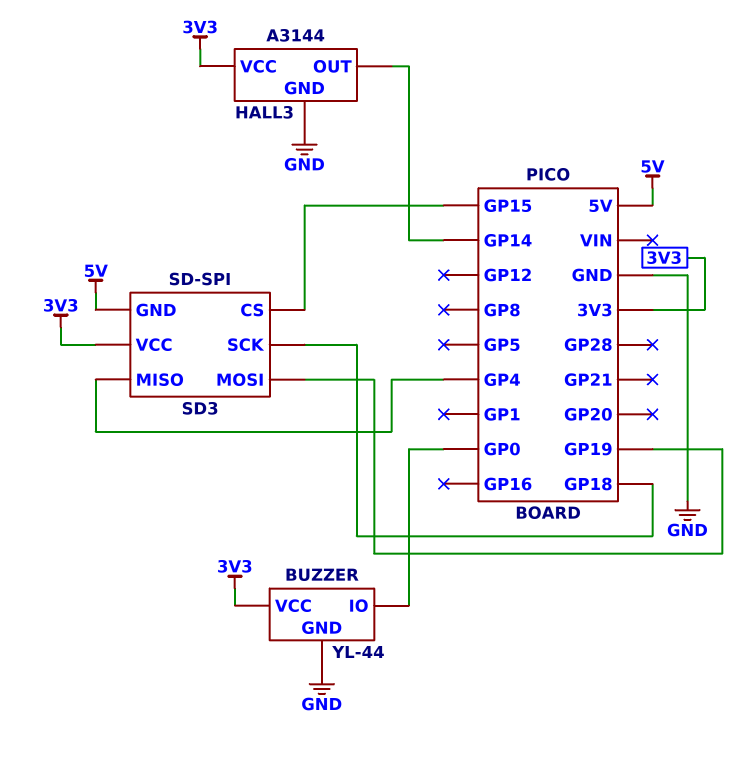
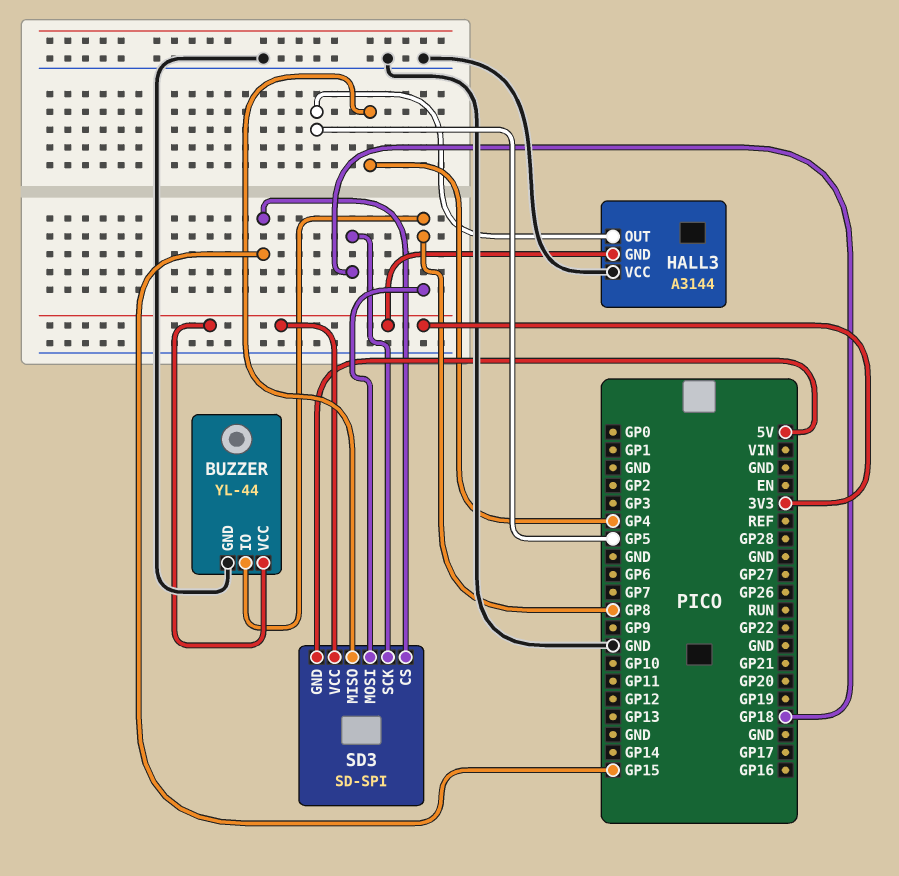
BUZZER pin IO: GP0 -> GP8
HALL3 pin GND: GND -> 3V3
HALL3 pin OUT: GP14 -> GP5
HALL3 pin VCC: 3V3 -> GND
SD3 pin MOSI: GP19 -> GP8

